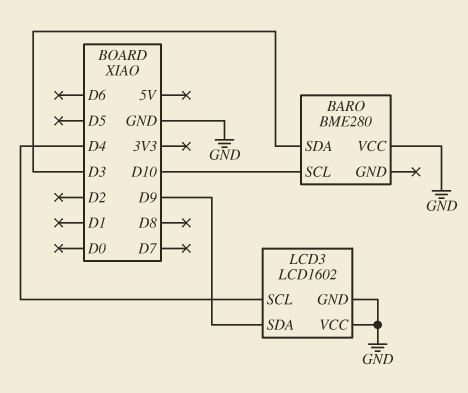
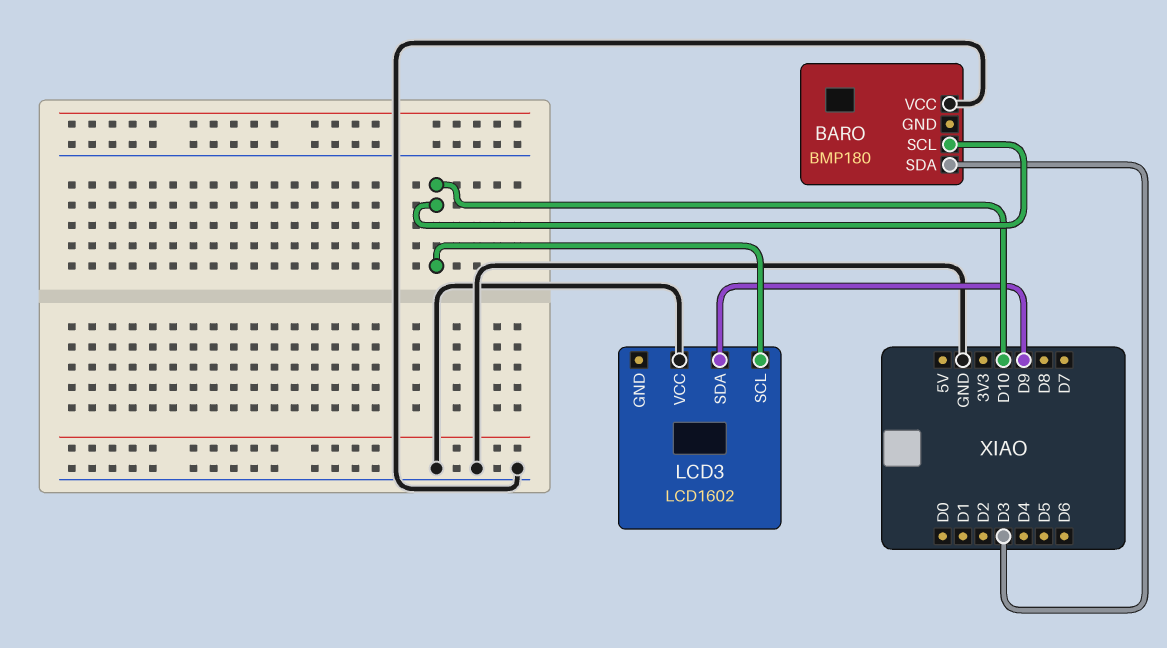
BARO: BME280 -> BMP180
LCD3 pin GND: GND -> none
LCD3 pin SCL: D4 -> D10

